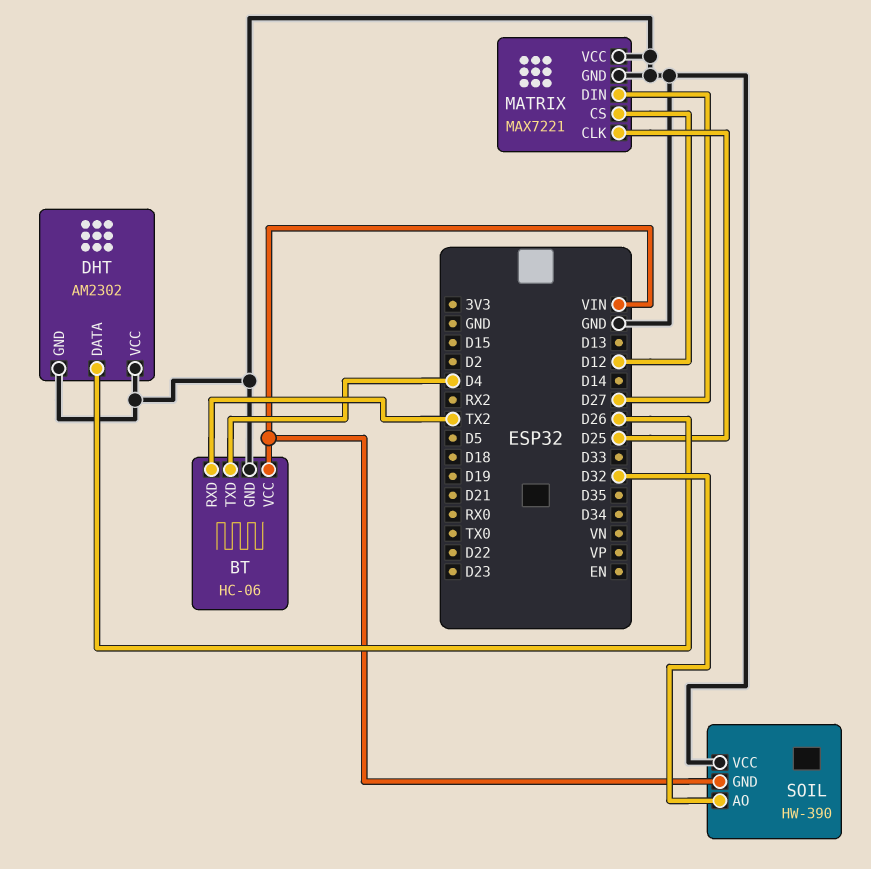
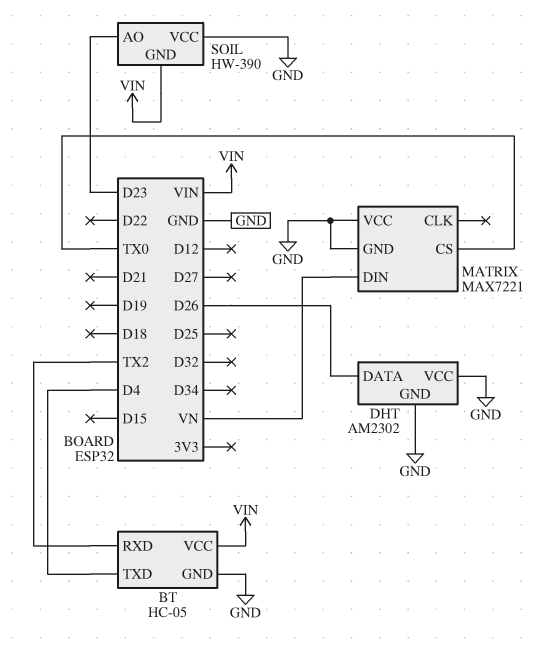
BT: HC-06 -> HC-05
MATRIX pin CLK: D25 -> none
MATRIX pin CS: D12 -> TX0
MATRIX pin DIN: D27 -> VN
SOIL pin AO: D32 -> D23

